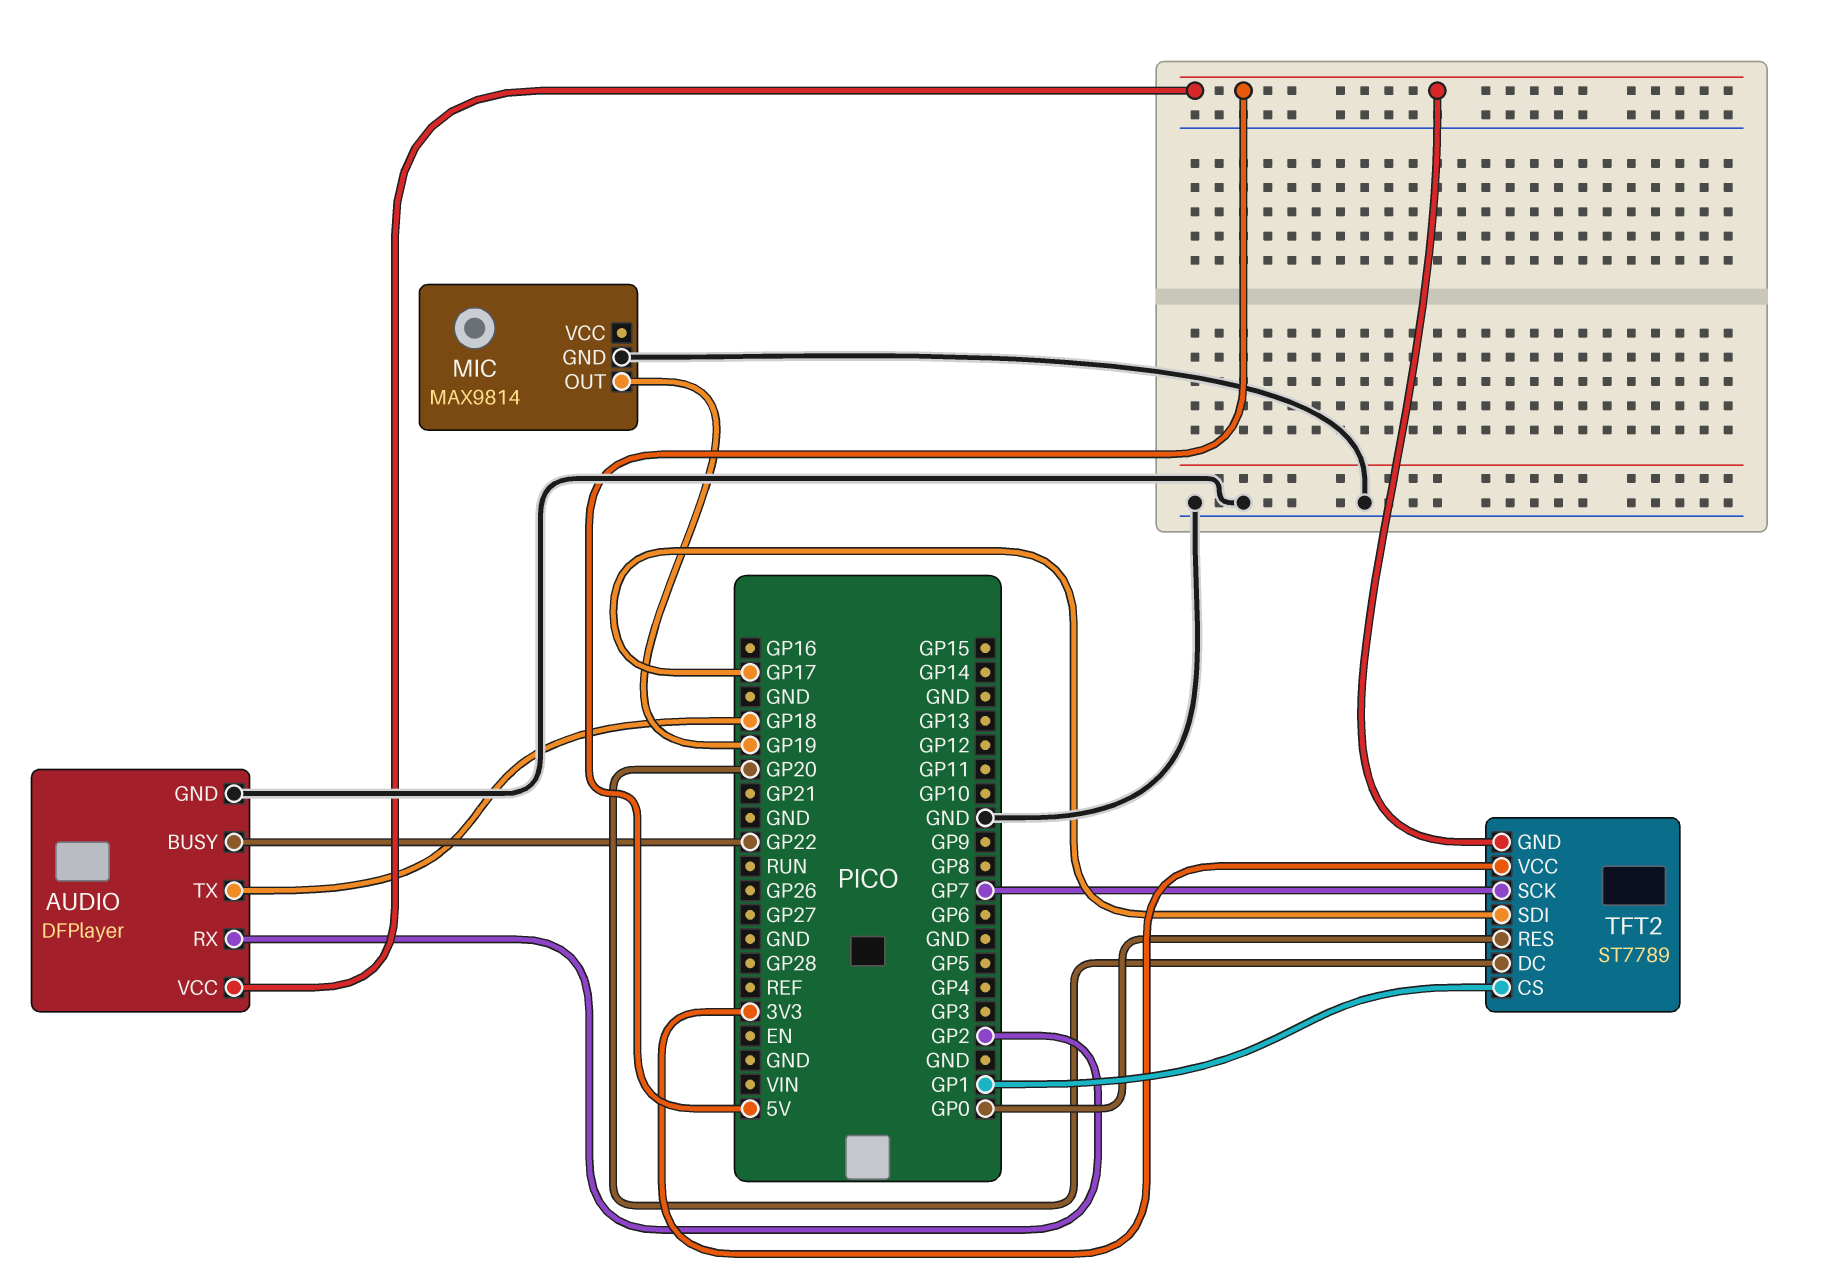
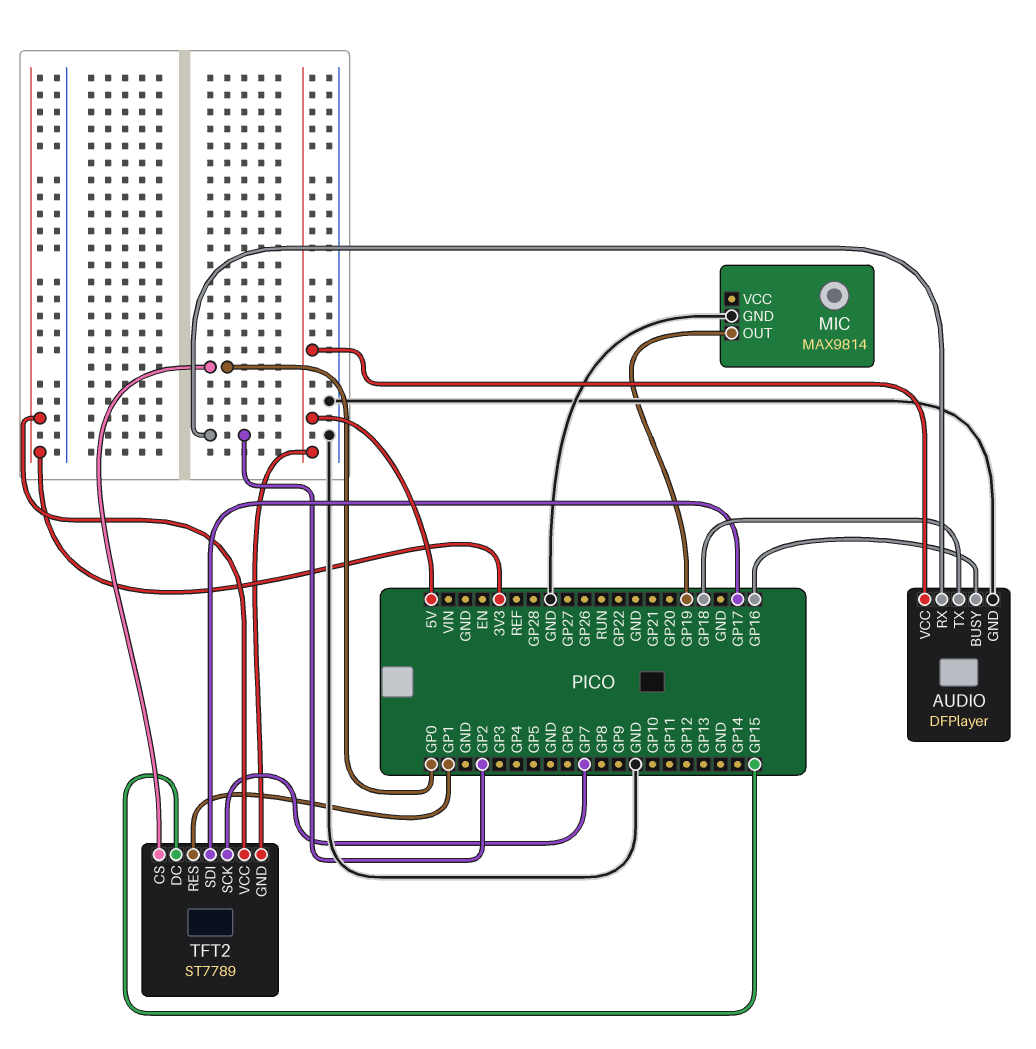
AUDIO pin BUSY: GP22 -> GP16
TFT2 pin CS: GP1 -> GP0
TFT2 pin DC: GP20 -> GP15
TFT2 pin RES: GP0 -> GP1

